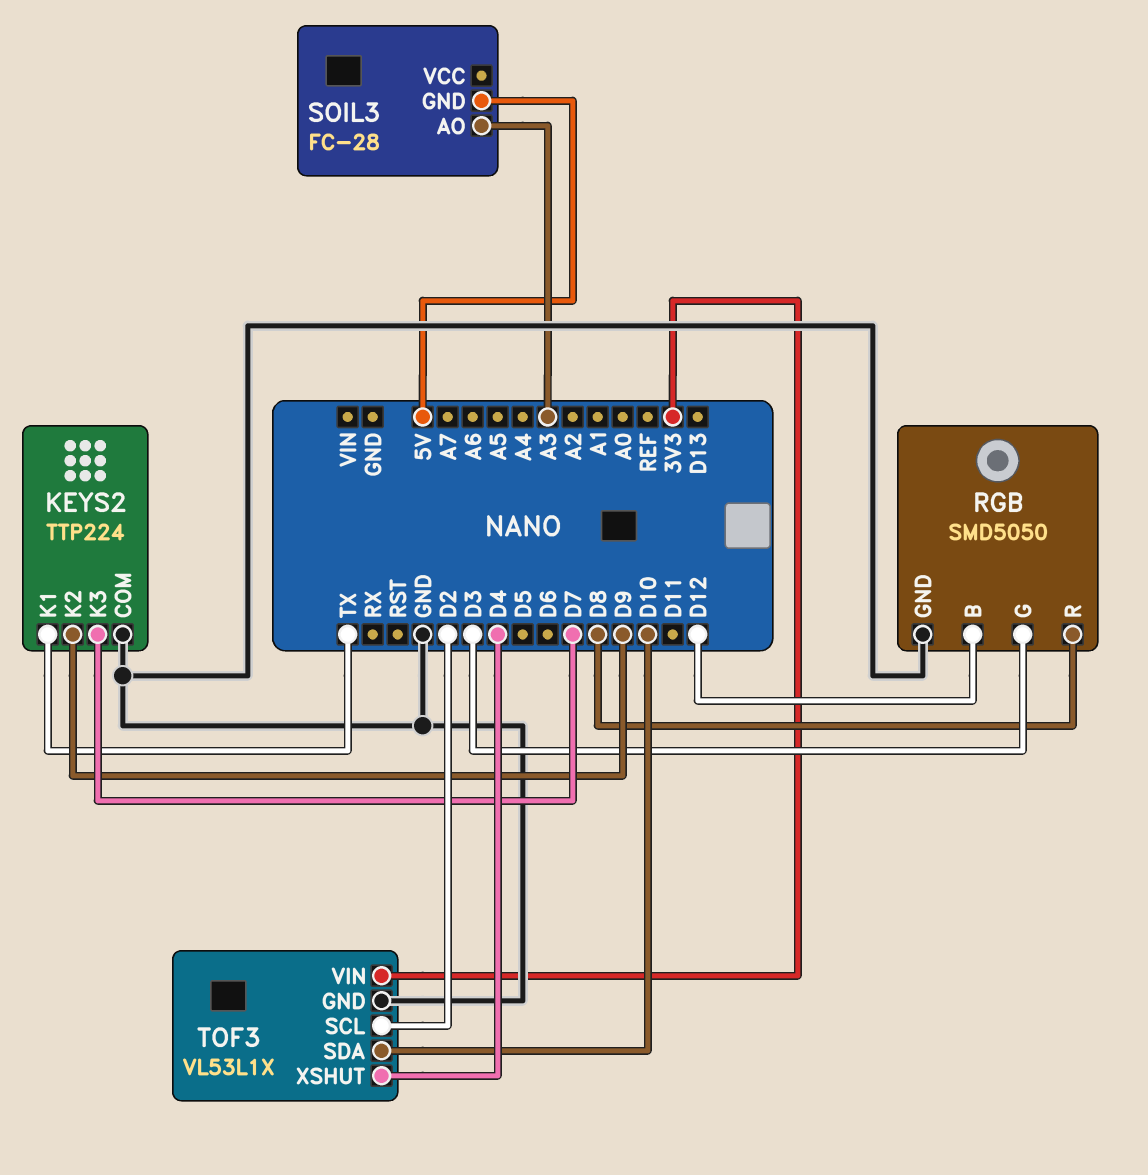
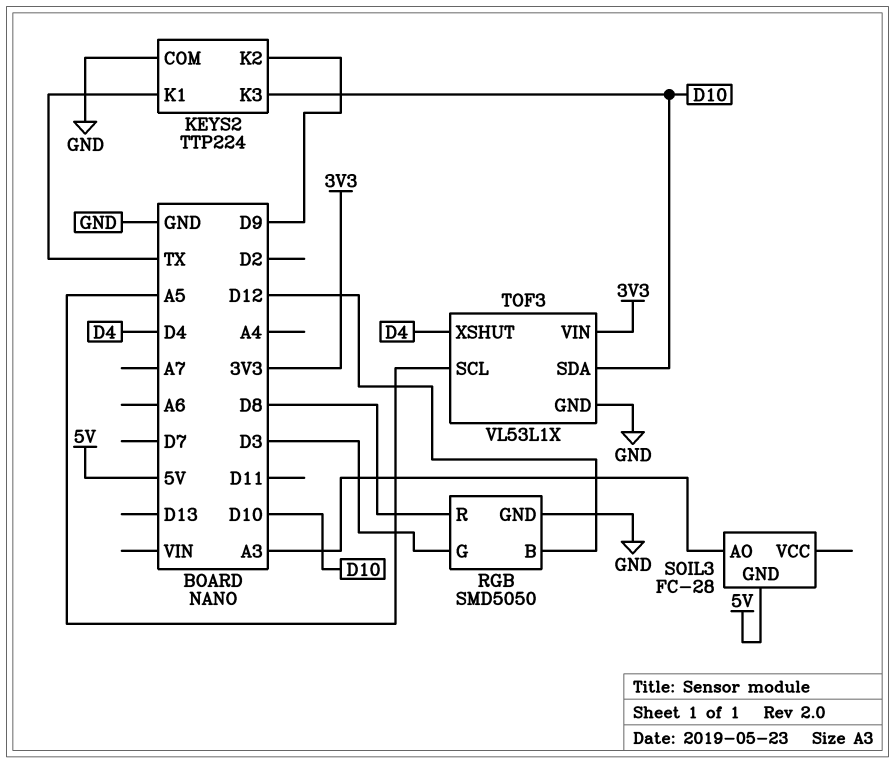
KEYS2 pin K3: D7 -> D10
TOF3 pin SCL: D2 -> A5

